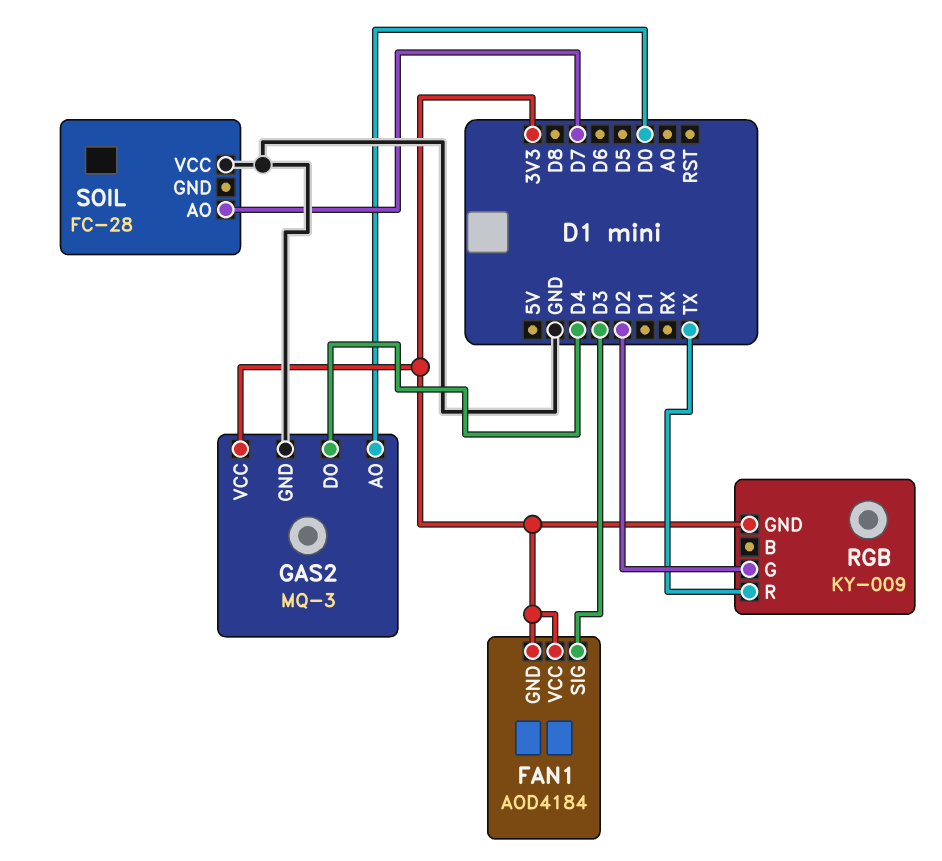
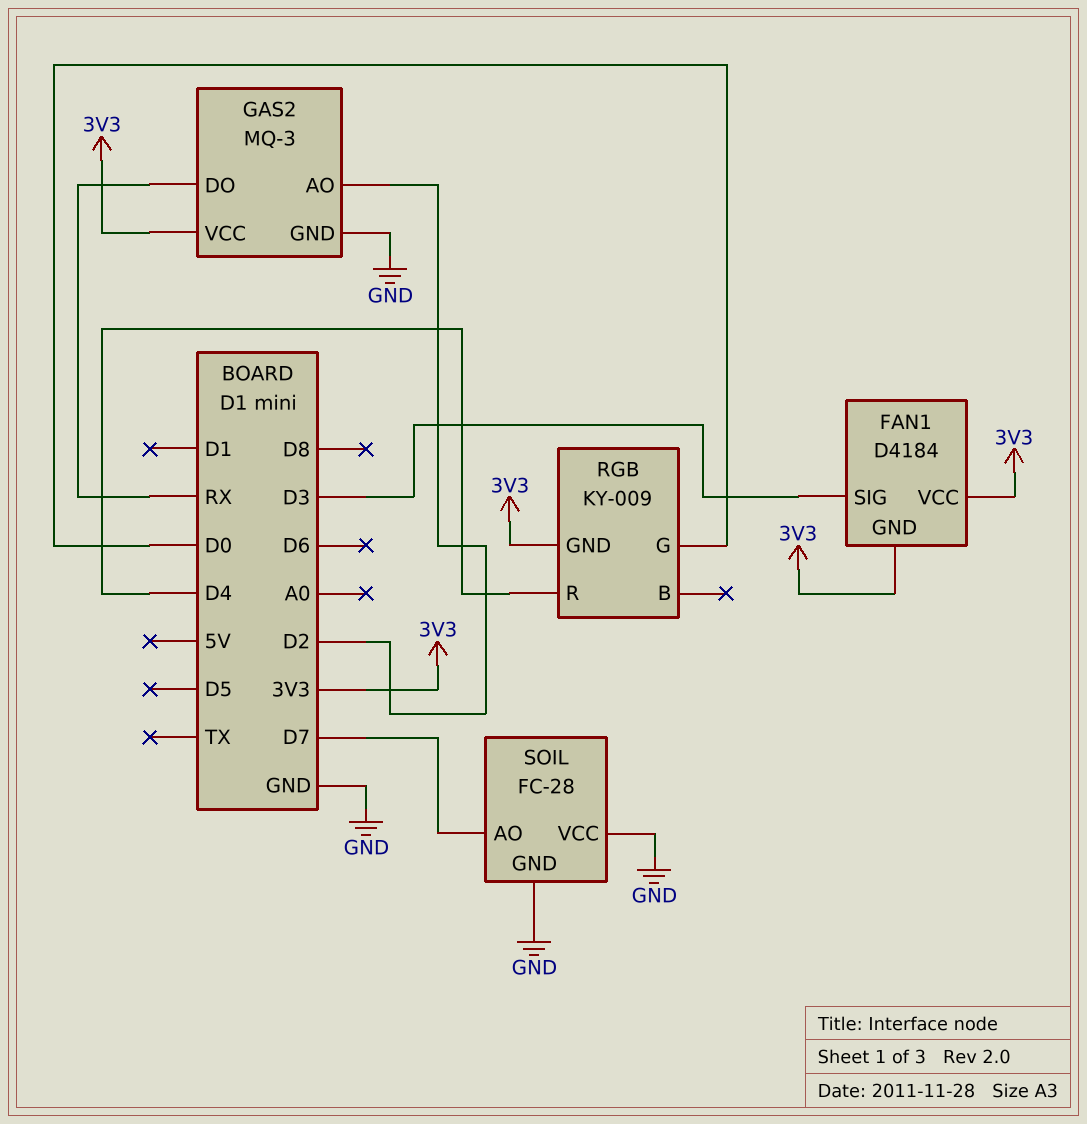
FAN1: AOD4184 -> D4184
GAS2 pin AO: D0 -> D2
GAS2 pin DO: D4 -> RX
RGB pin G: D2 -> D0
RGB pin R: TX -> D4
SOIL pin GND: none -> GND

